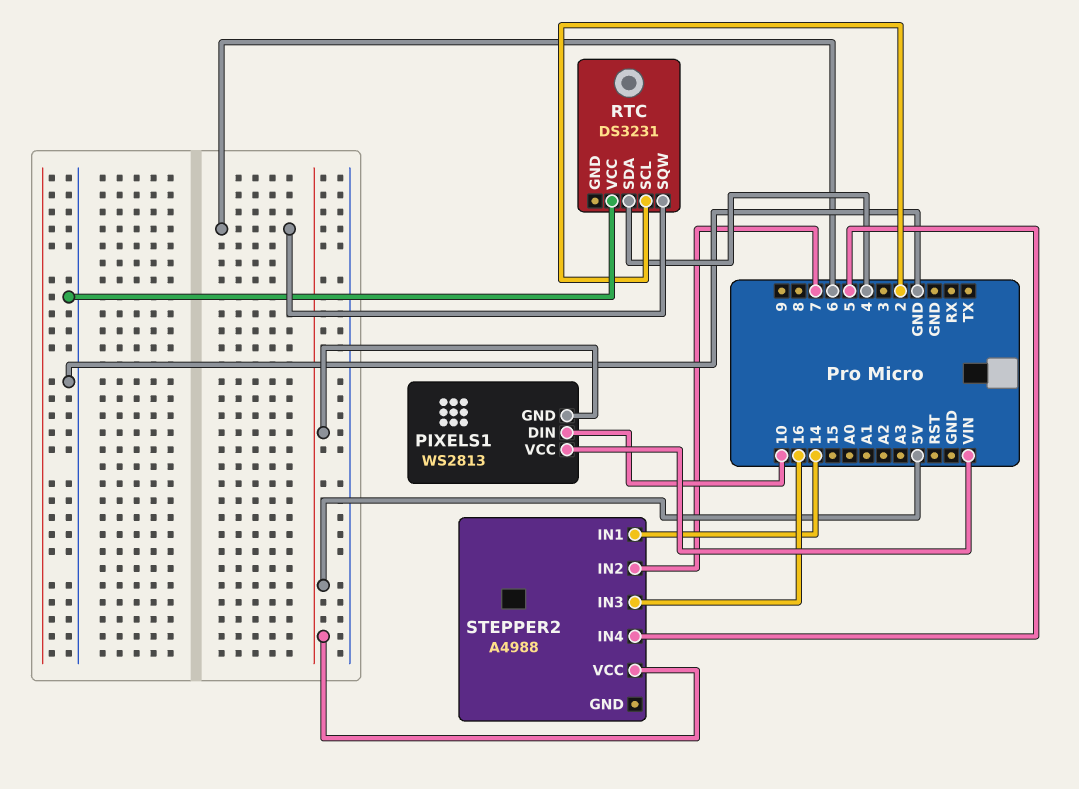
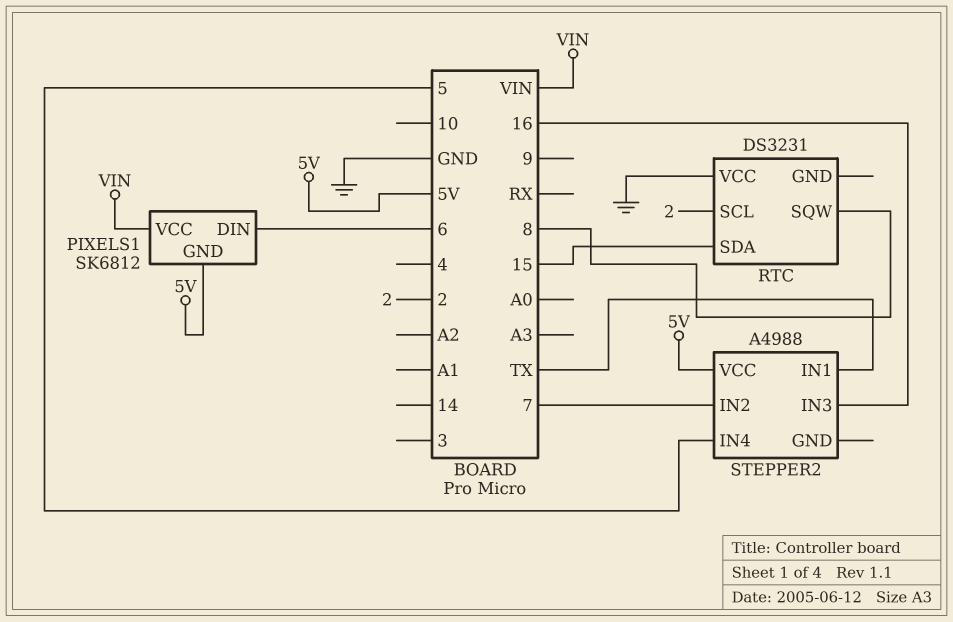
PIXELS1: WS2813 -> SK6812
PIXELS1 pin DIN: 10 -> 6
RTC pin SDA: 4 -> 15
RTC pin SQW: 6 -> 8
STEPPER2 pin IN1: 14 -> TX

